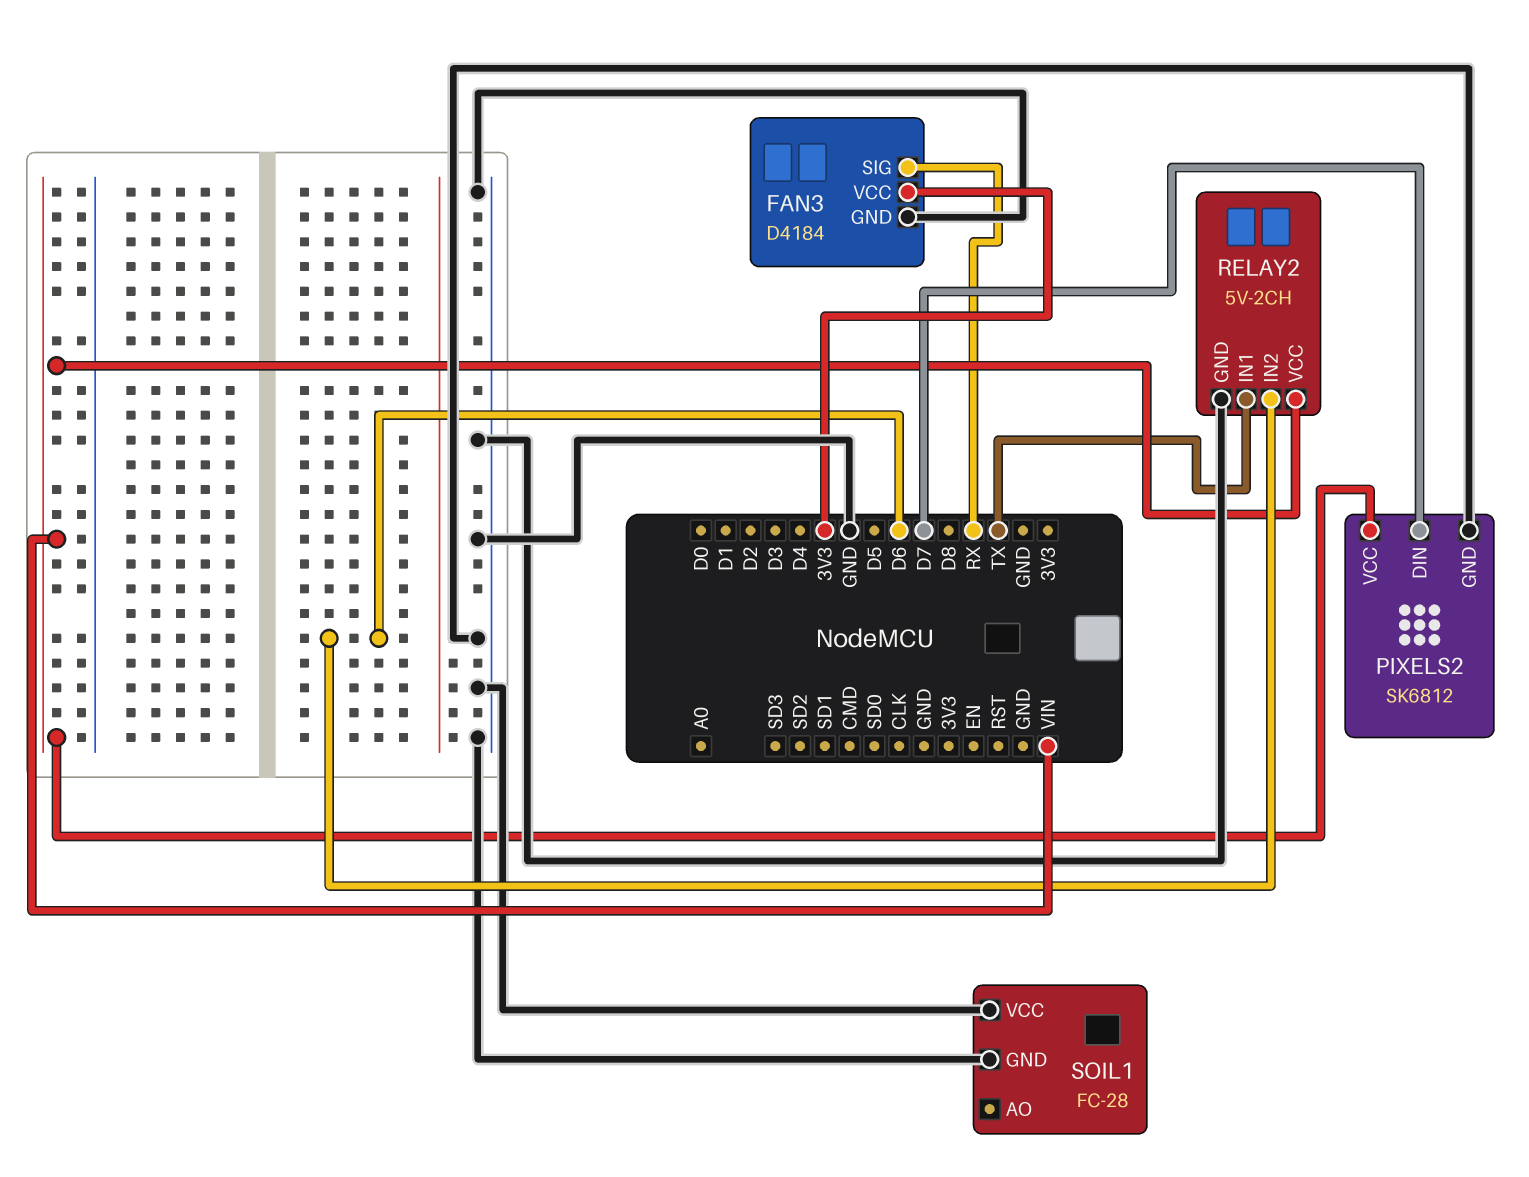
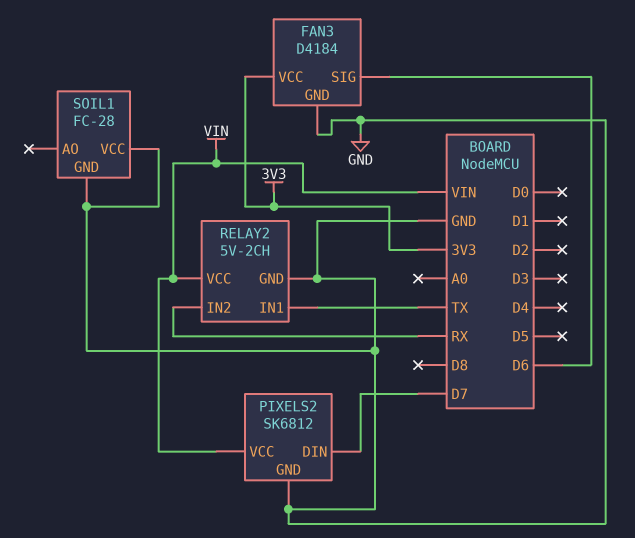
FAN3 pin SIG: RX -> D6
RELAY2 pin IN2: D6 -> RX

